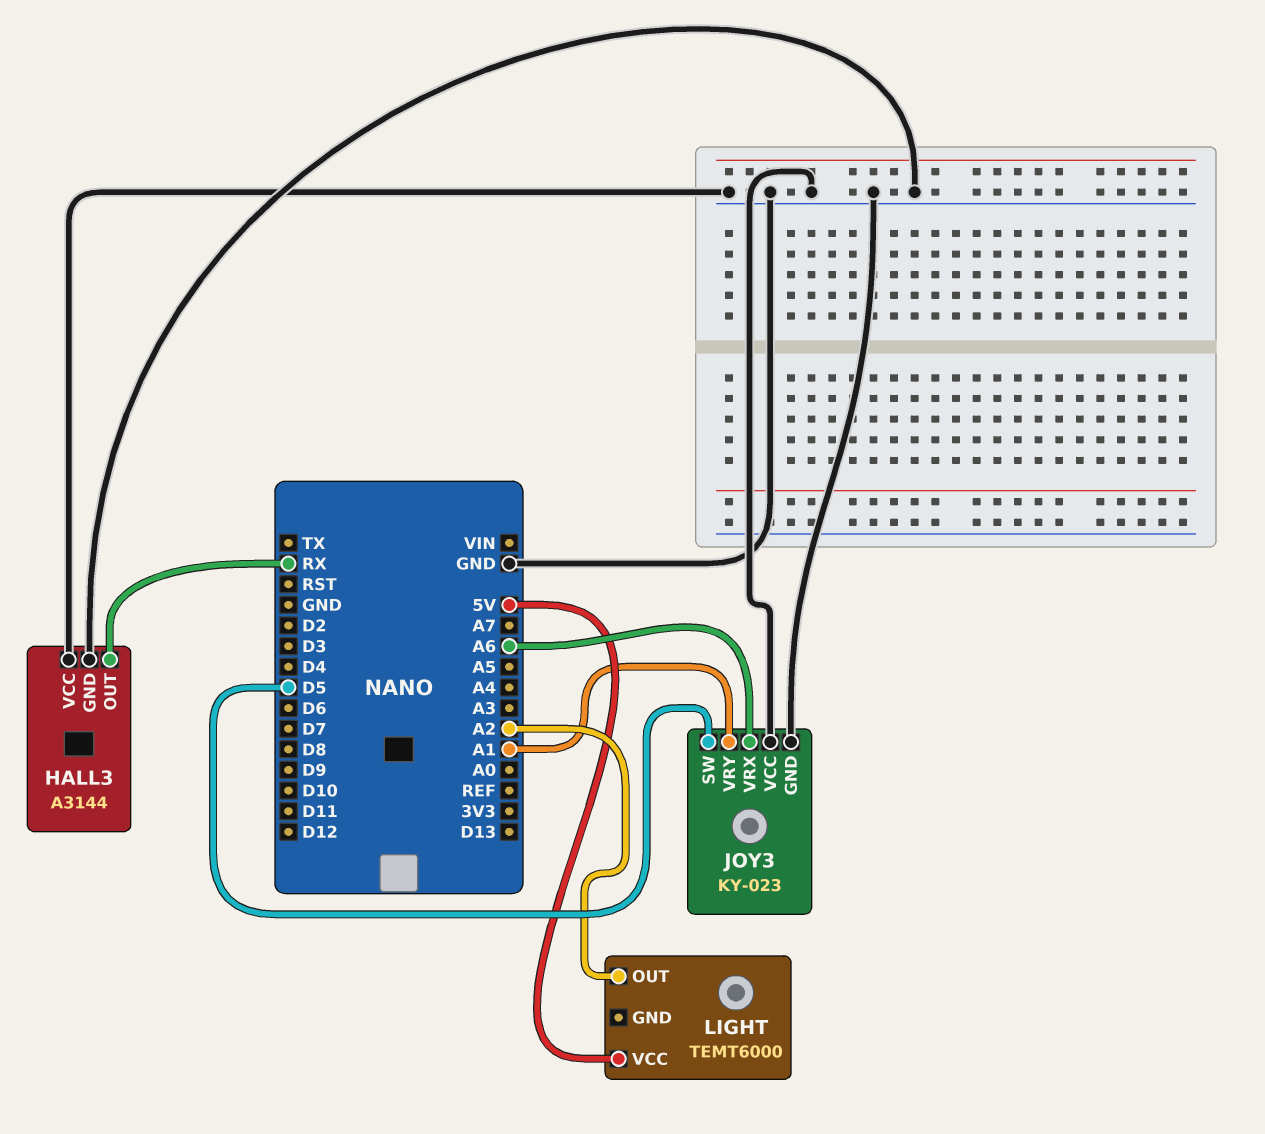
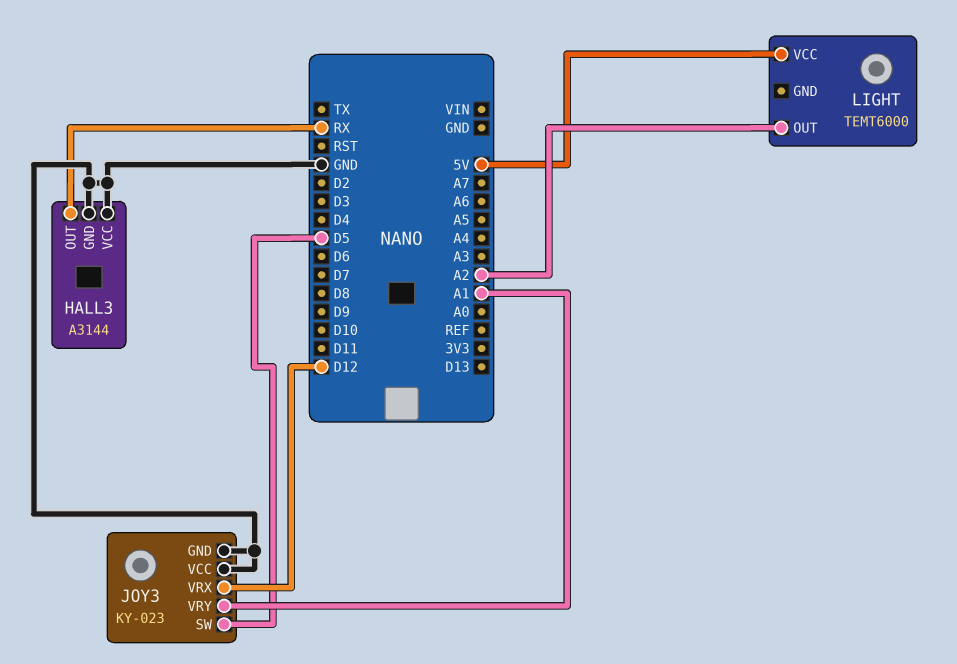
JOY3 pin VRX: A6 -> D12

